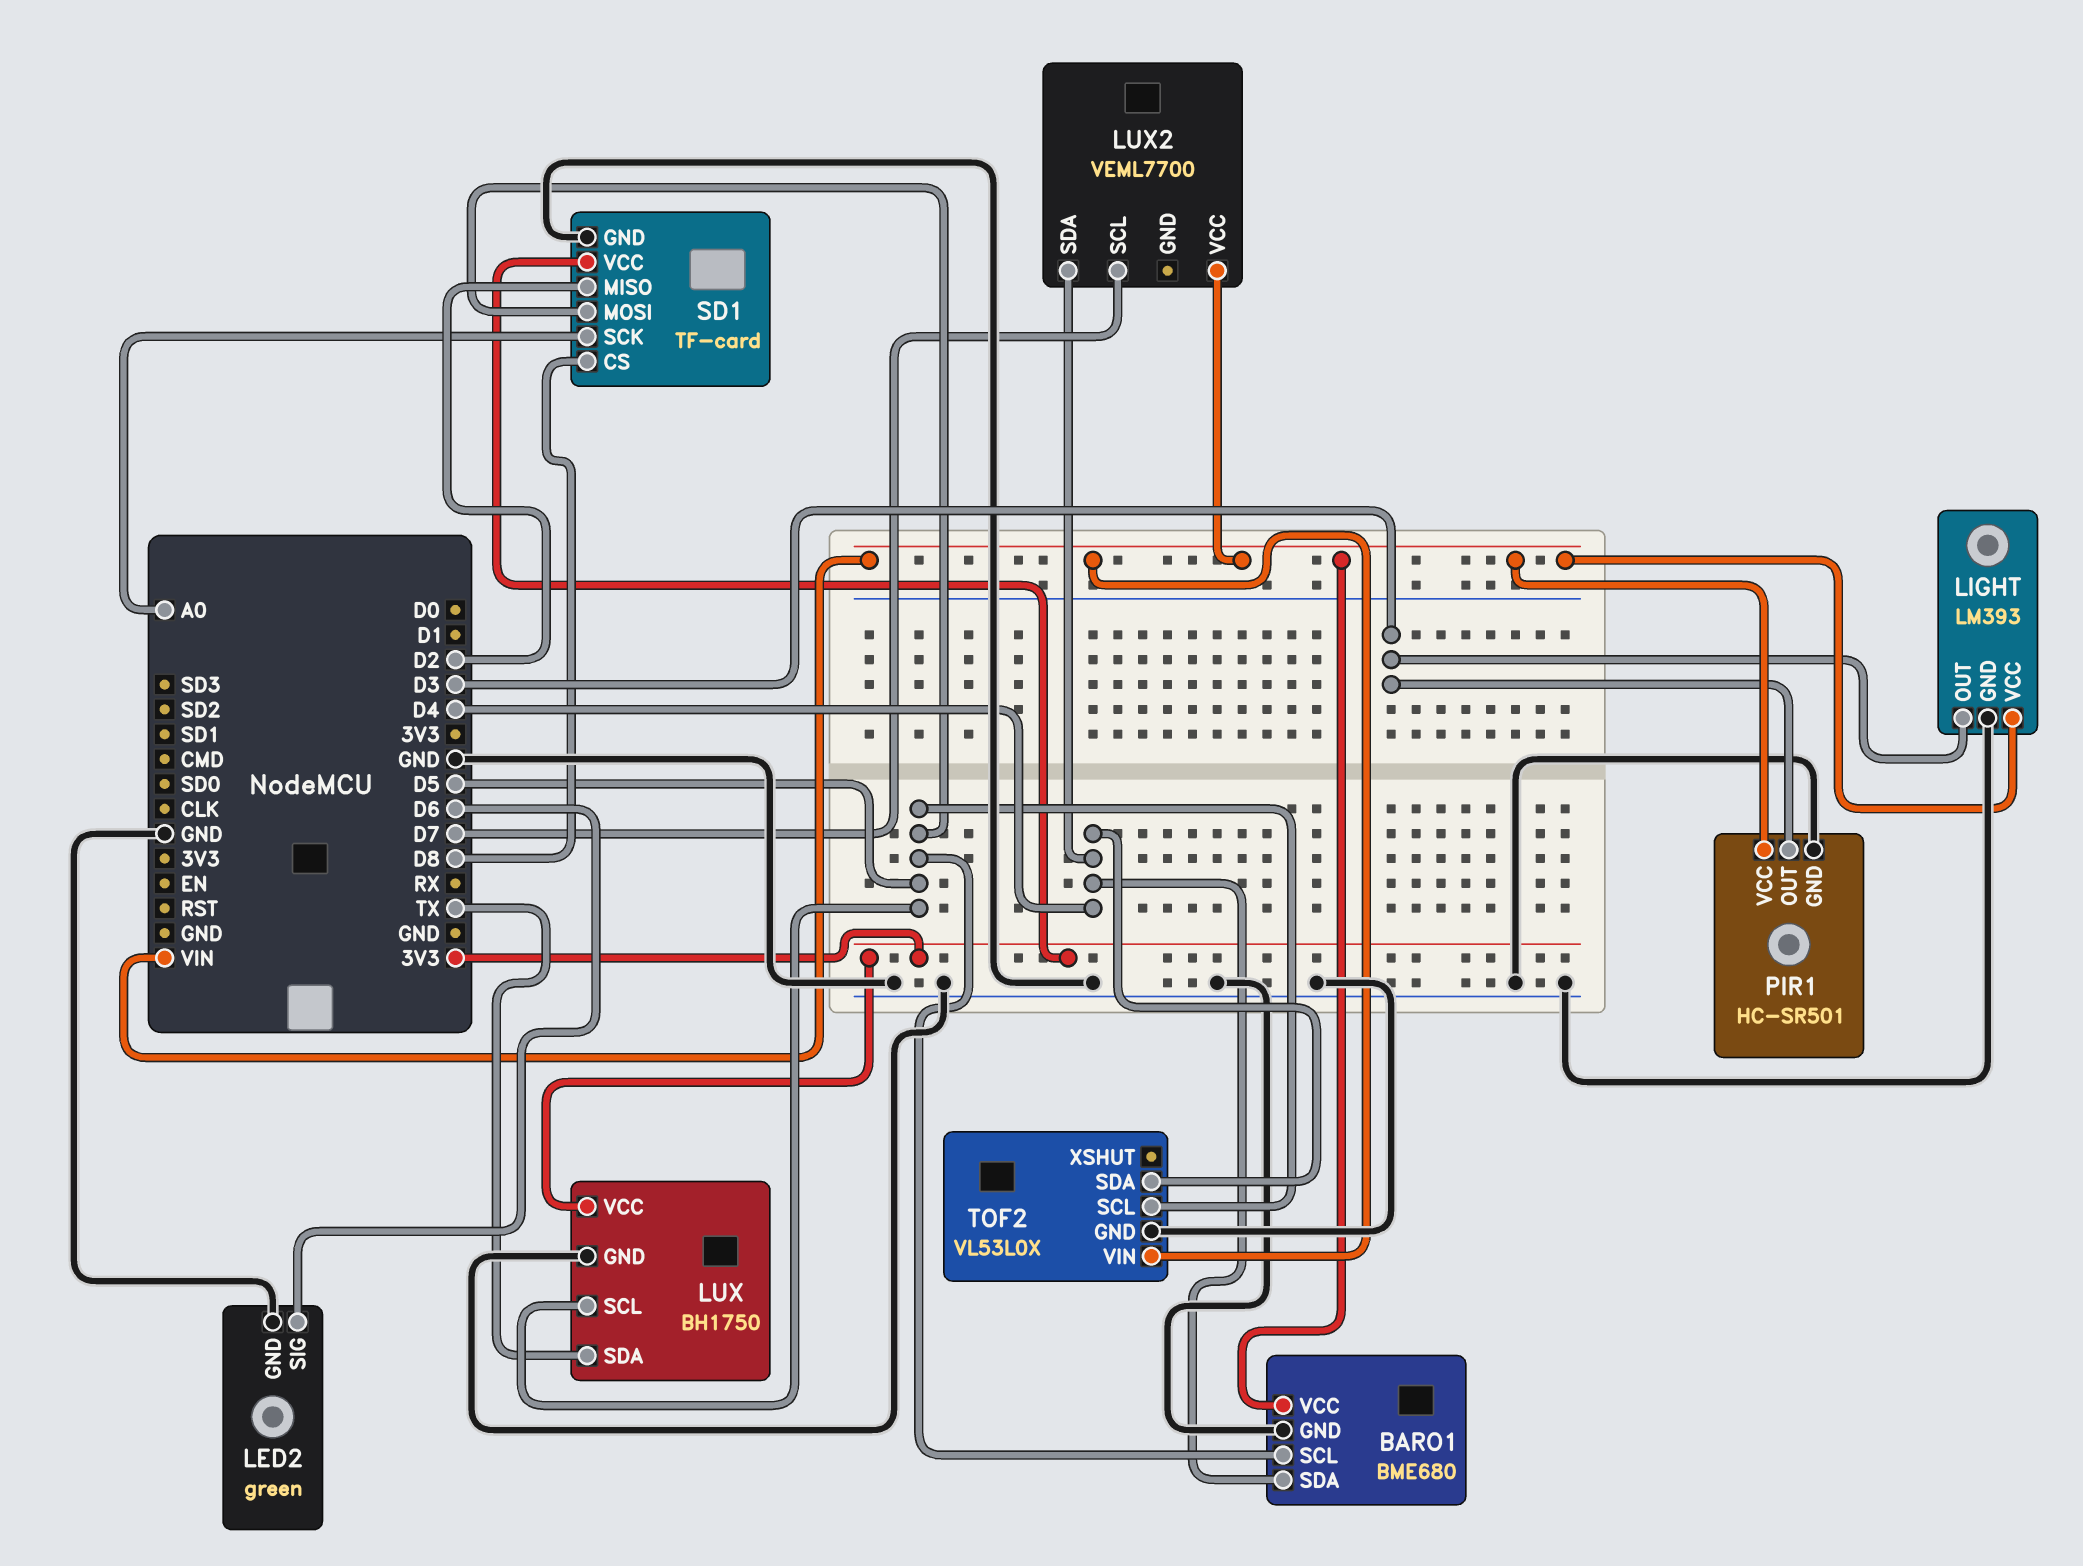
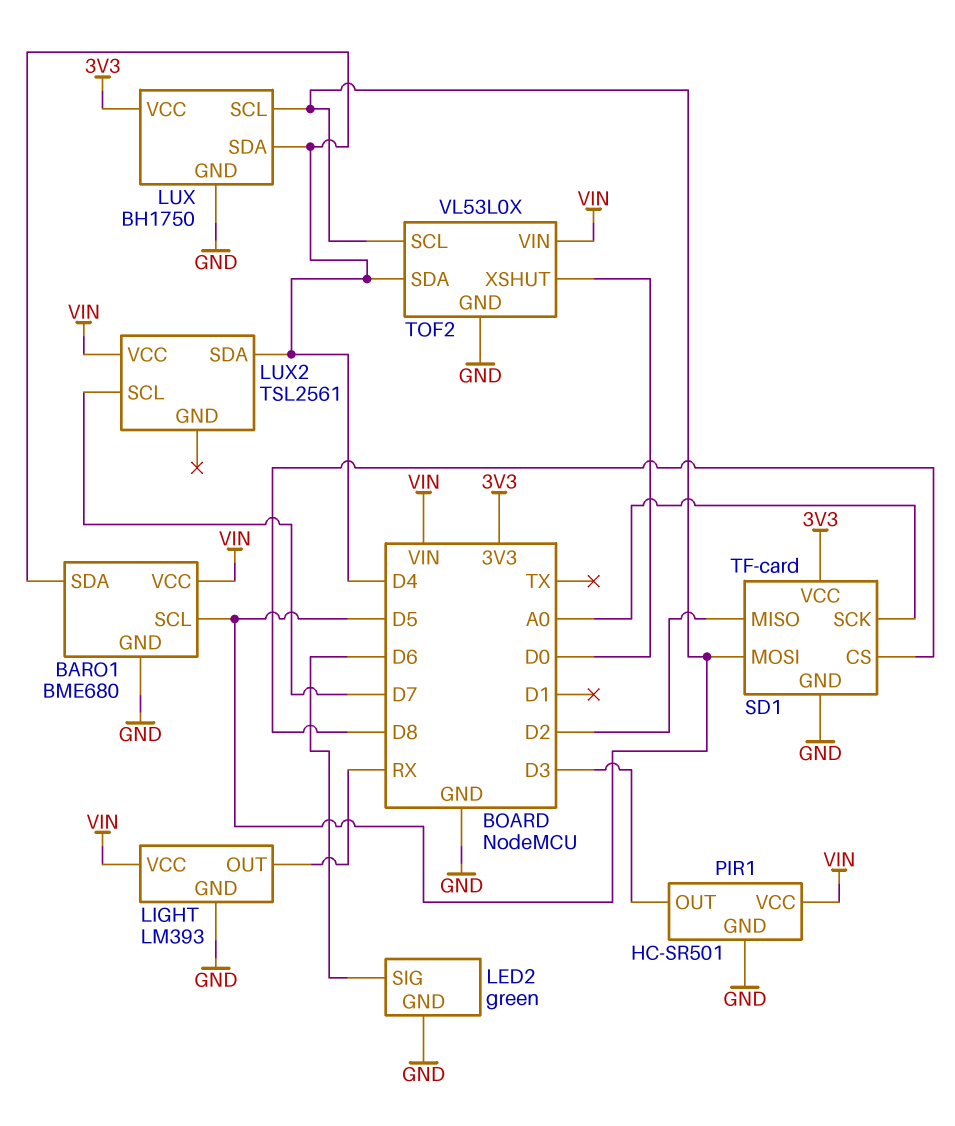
LIGHT pin OUT: D3 -> RX
LUX pin SDA: TX -> D4
LUX2: VEML7700 -> TSL2561
TOF2 pin XSHUT: none -> D0

